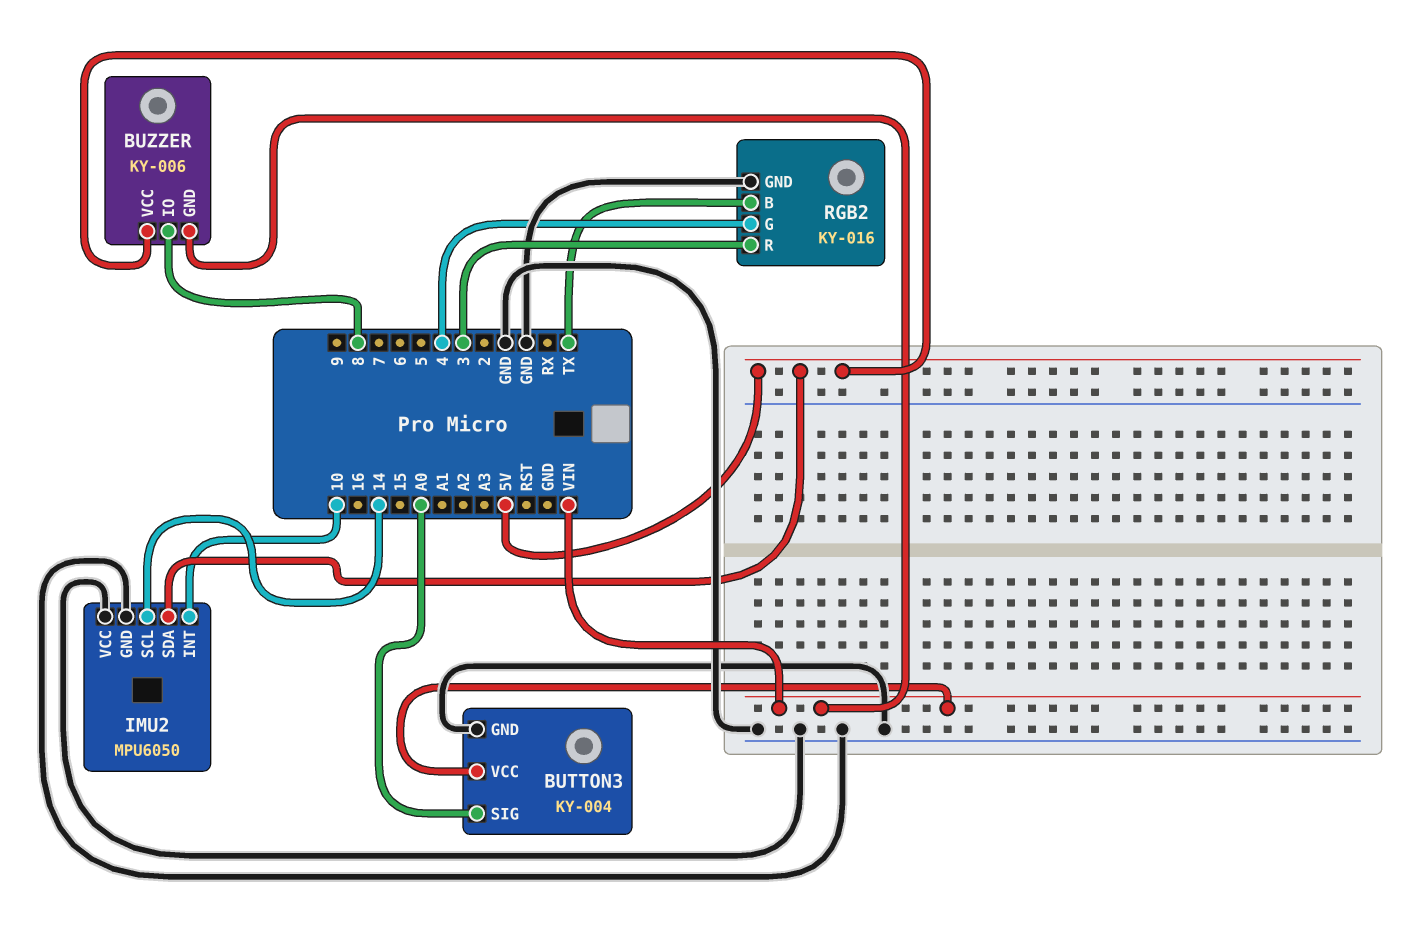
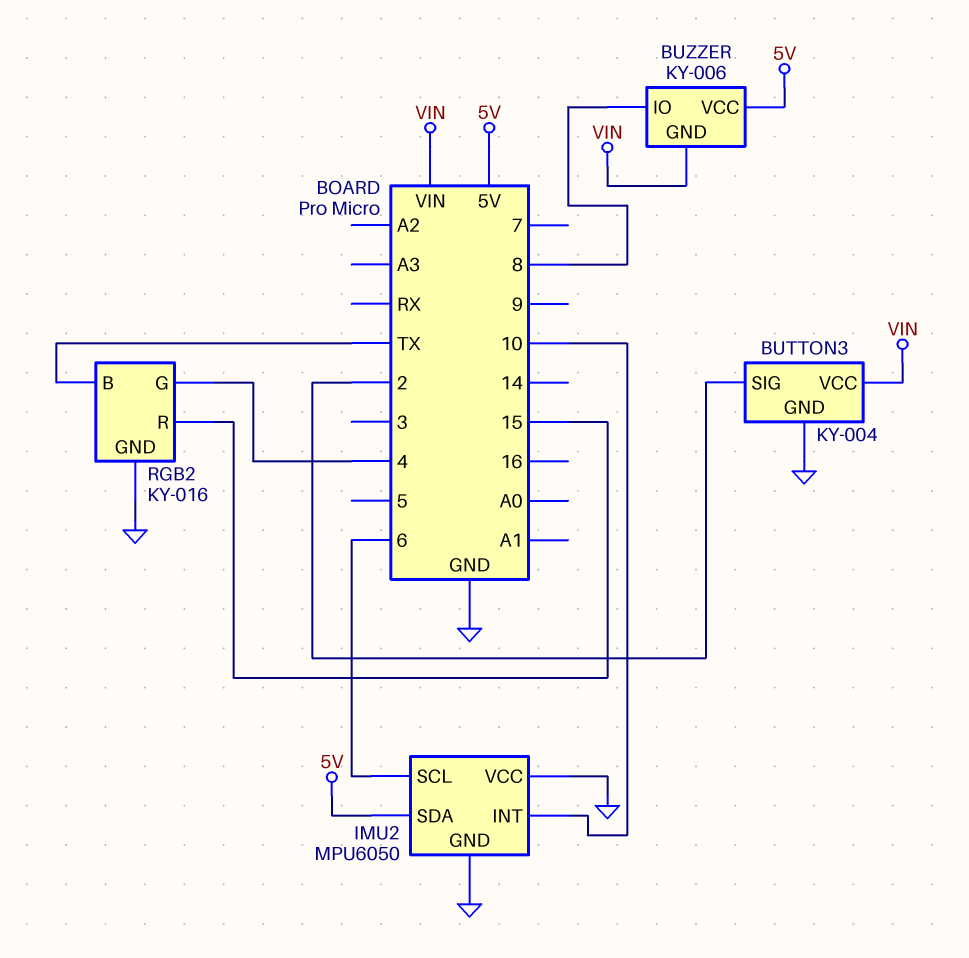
BUTTON3 pin SIG: A0 -> 2
IMU2 pin SCL: 14 -> 6
RGB2 pin R: 3 -> 15

